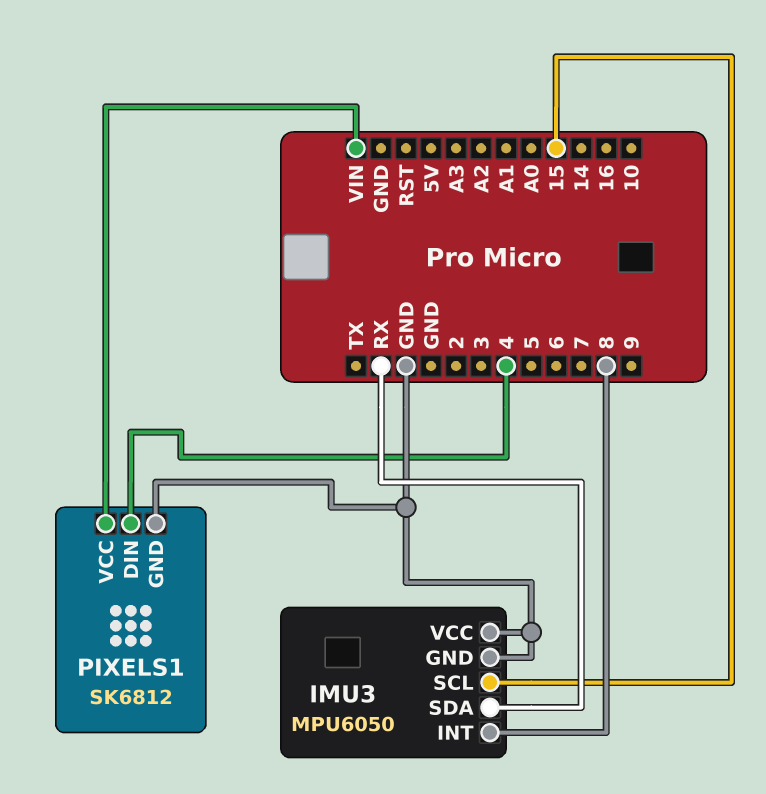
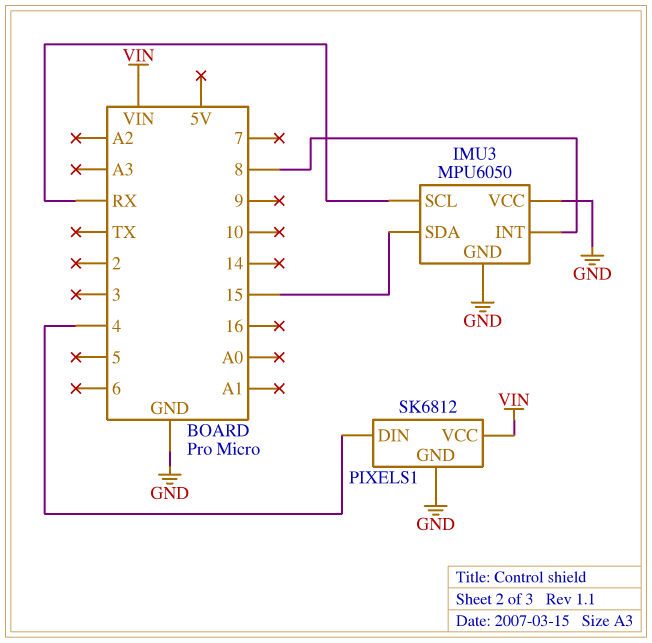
IMU3 pin SCL: 15 -> RX
IMU3 pin SDA: RX -> 15

